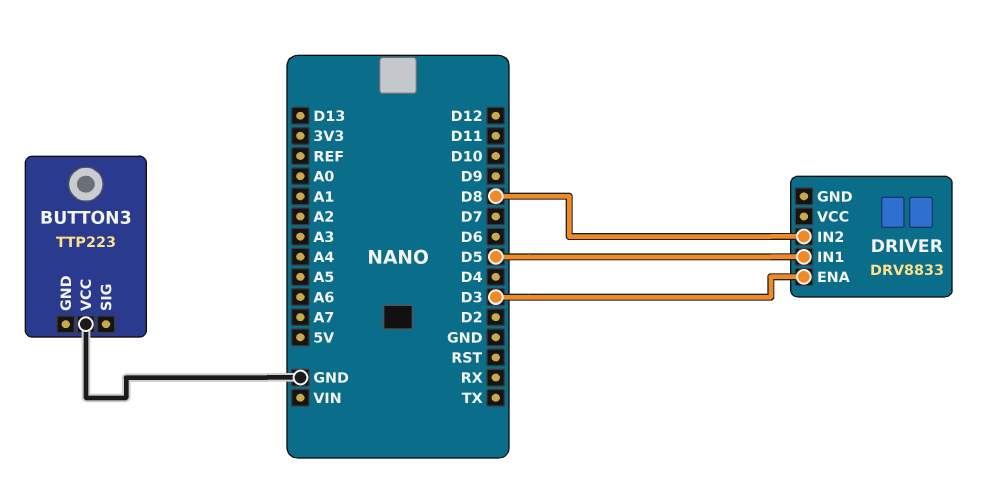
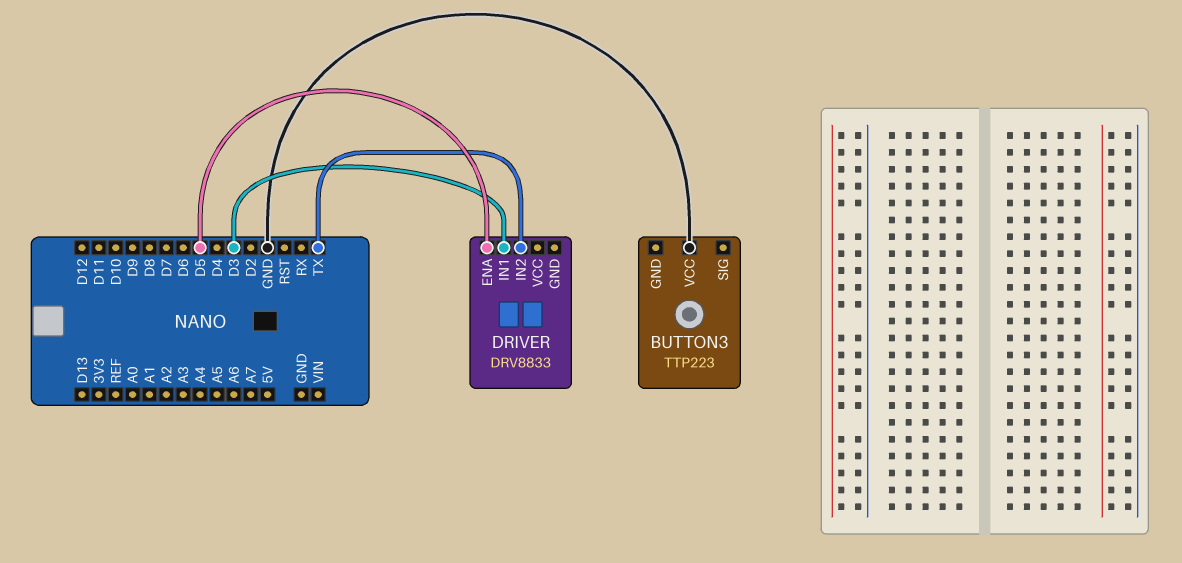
DRIVER pin ENA: D3 -> D5
DRIVER pin IN1: D5 -> D3
DRIVER pin IN2: D8 -> TX

